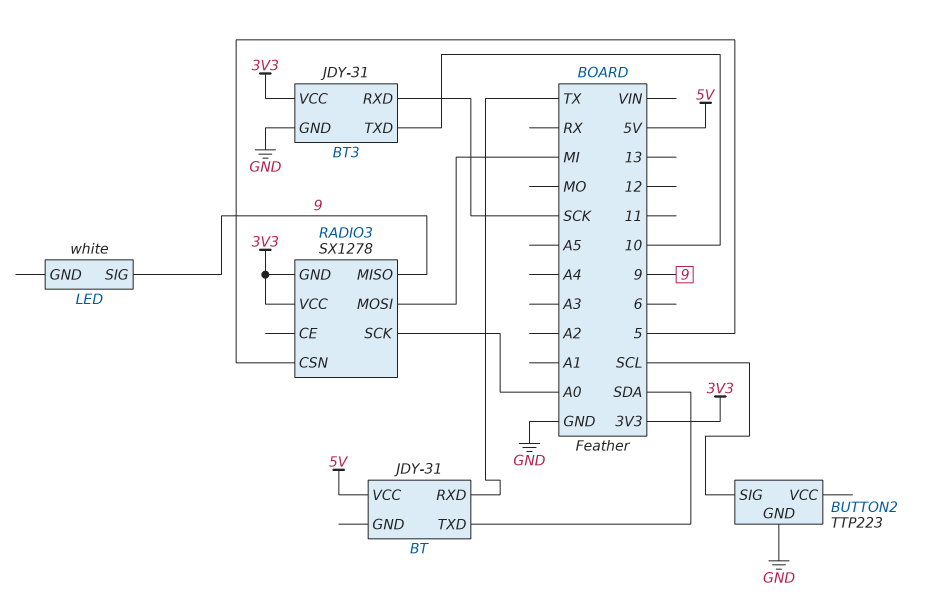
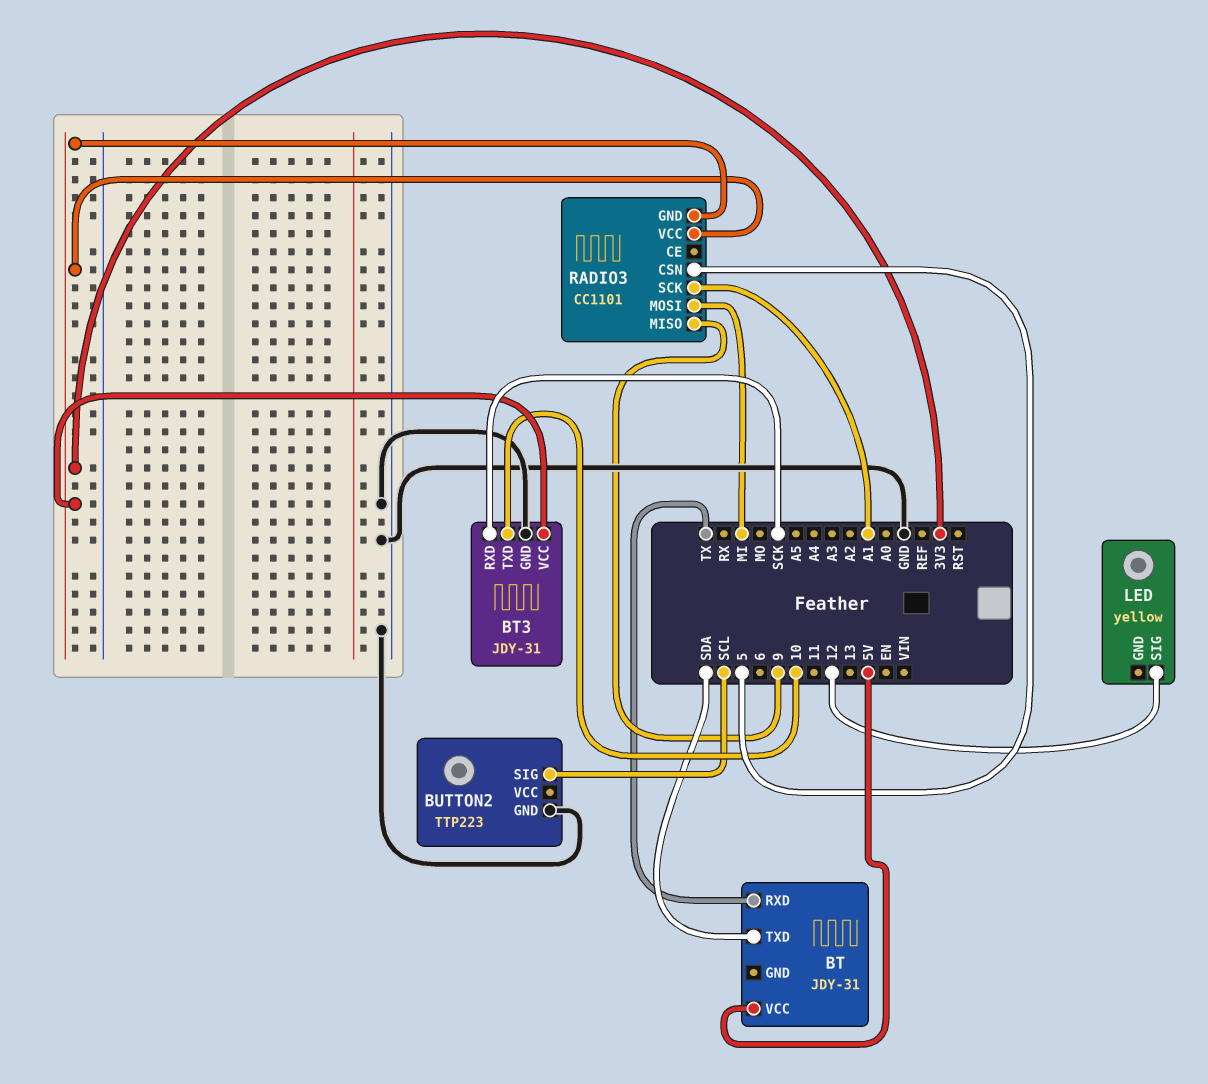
LED: white -> yellow
LED pin SIG: 9 -> 12
RADIO3: SX1278 -> CC1101
RADIO3 pin SCK: A0 -> A1

